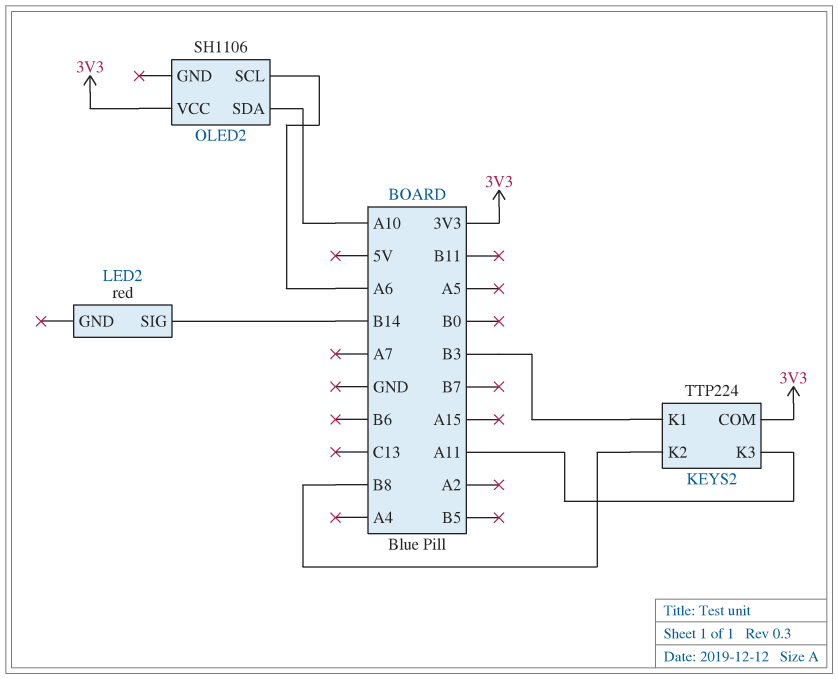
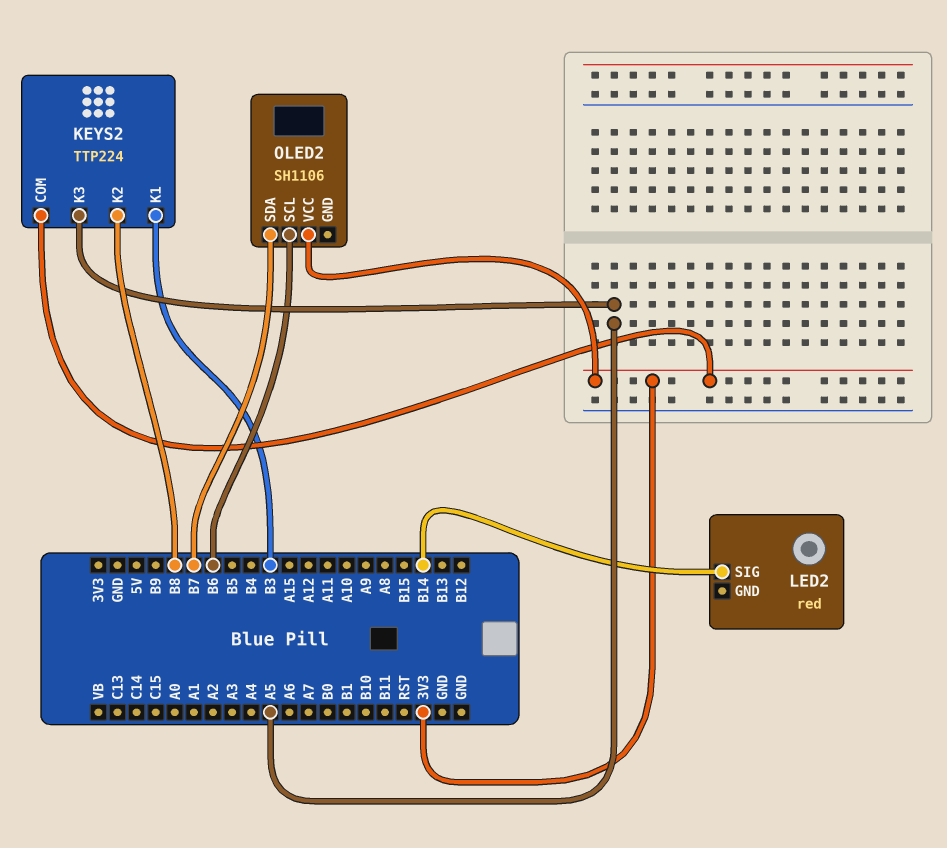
KEYS2 pin K3: A11 -> A5
OLED2 pin SCL: A6 -> B6
OLED2 pin SDA: A10 -> B7

